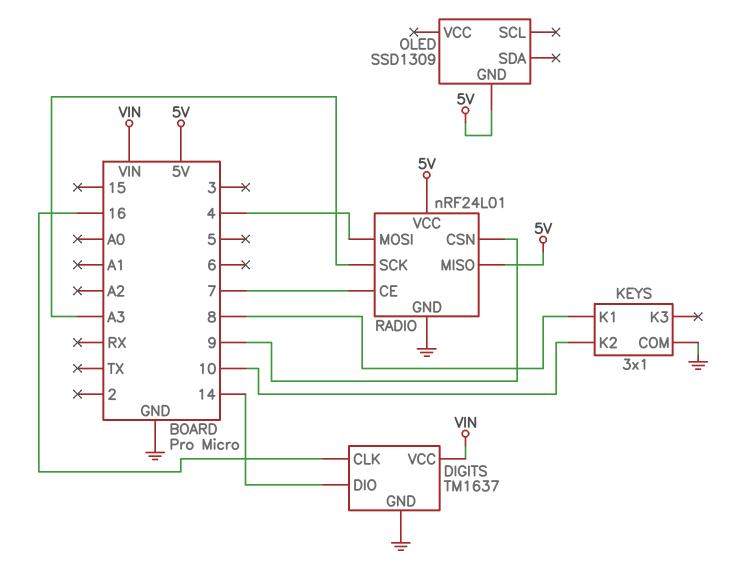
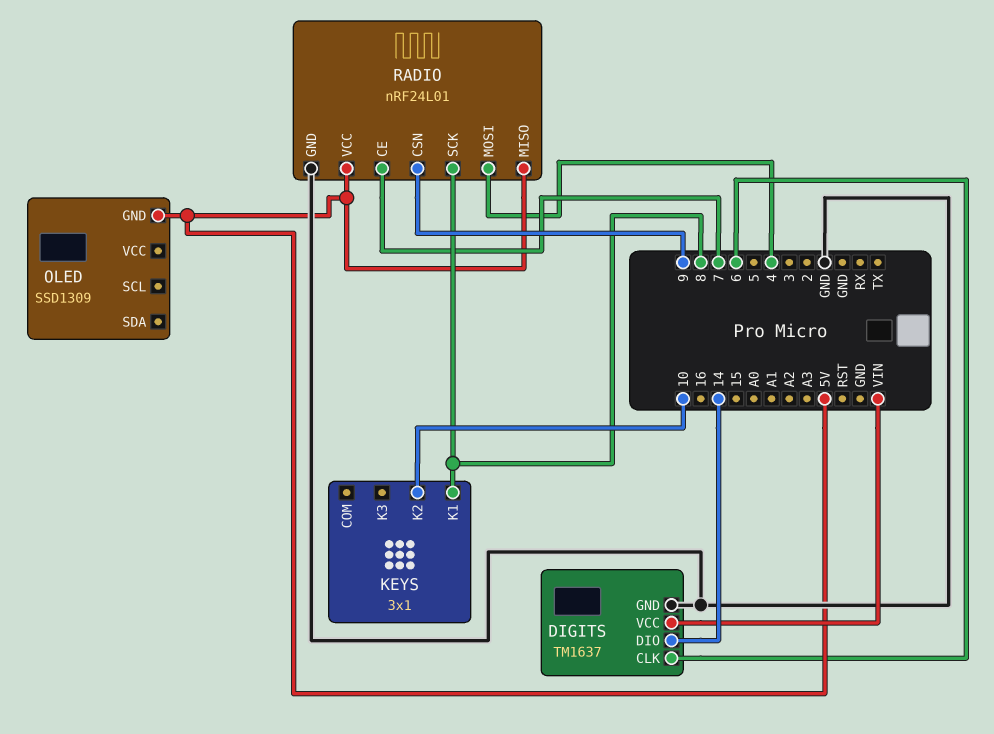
DIGITS pin CLK: 16 -> 6
KEYS pin COM: GND -> none
RADIO pin SCK: A3 -> 8

